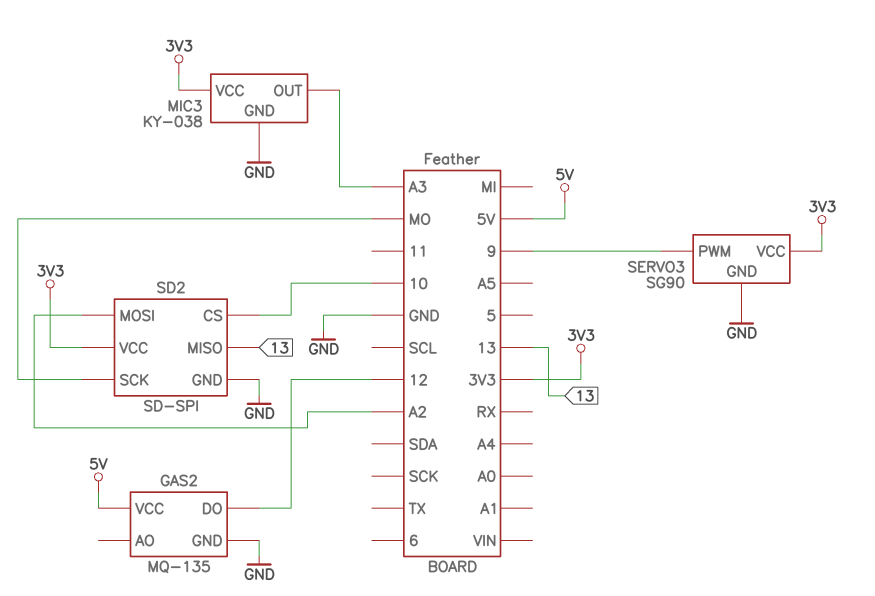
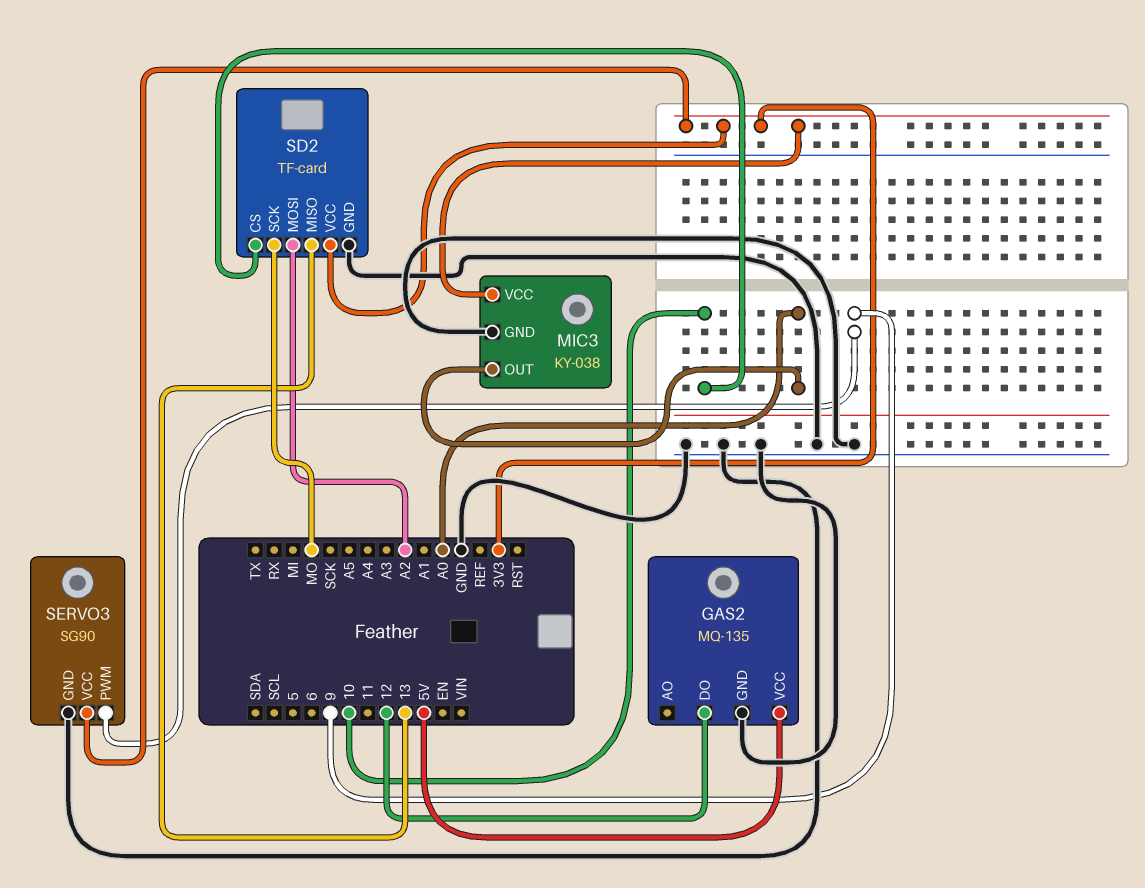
MIC3 pin OUT: A3 -> A0
SD2: SD-SPI -> TF-card

